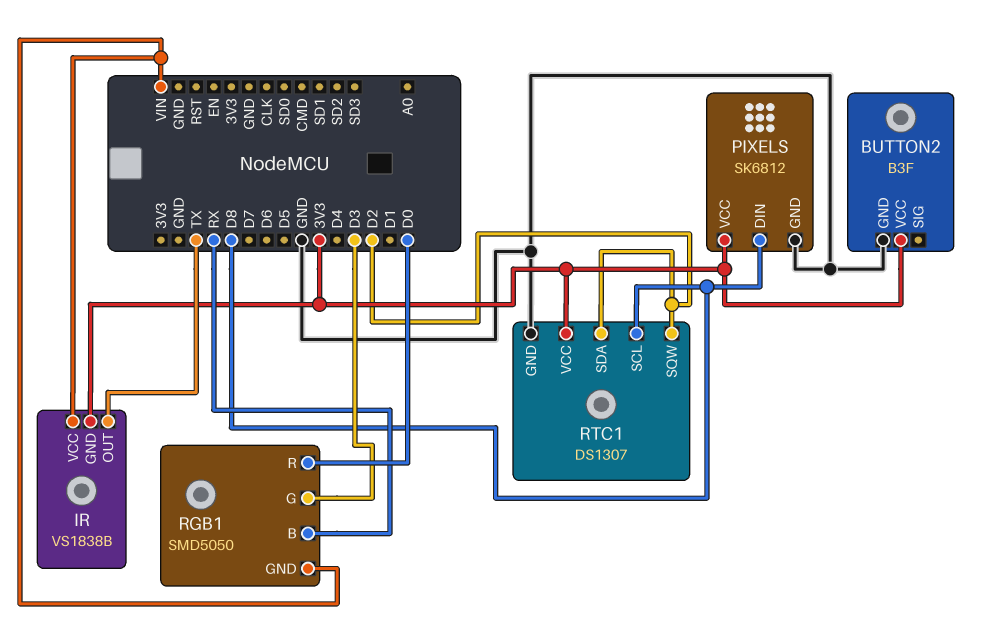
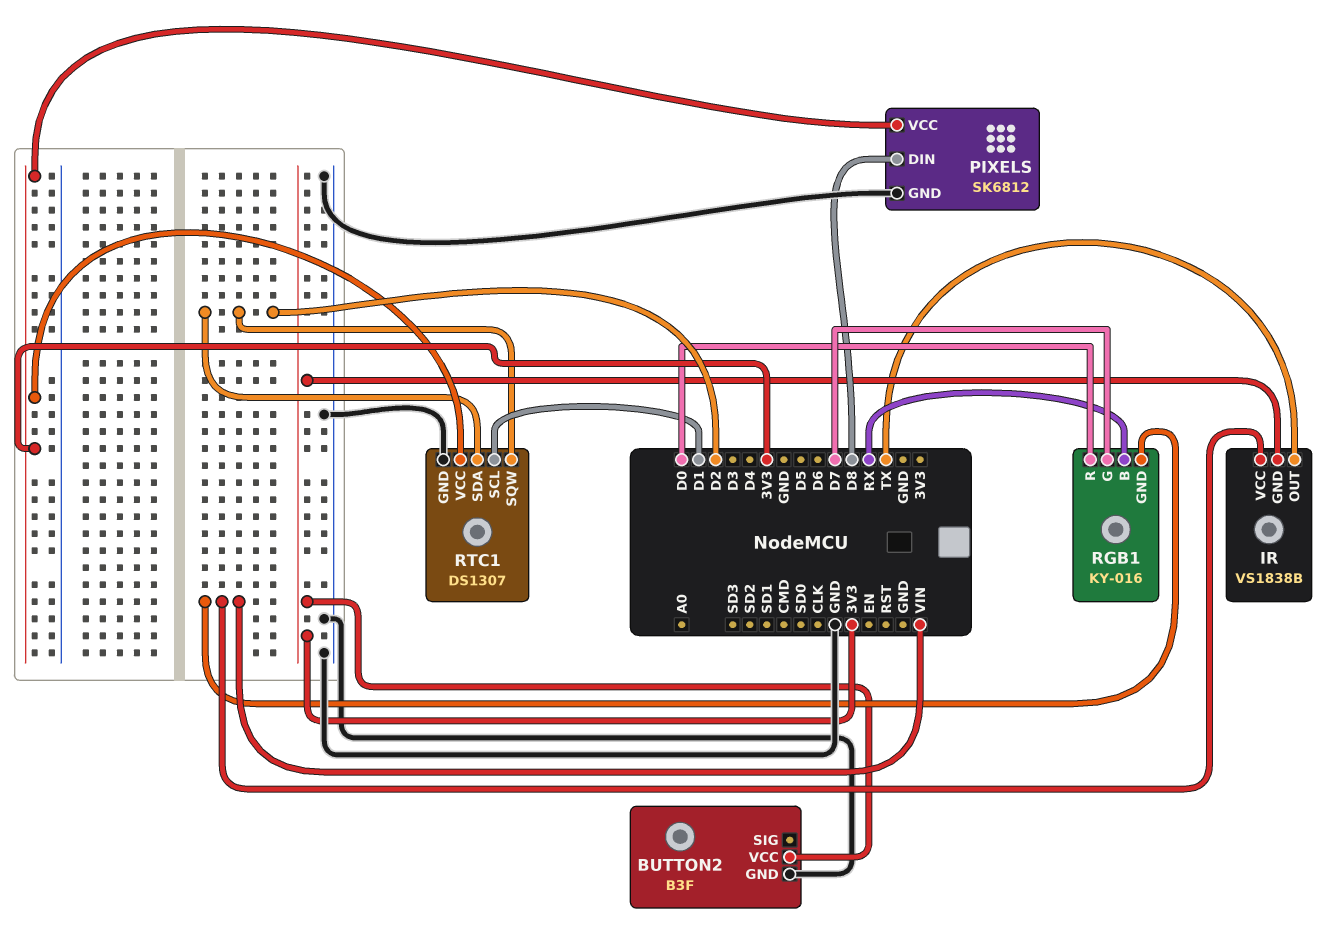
RGB1: SMD5050 -> KY-016
RGB1 pin G: D3 -> D7
RTC1 pin SCL: D8 -> D1

